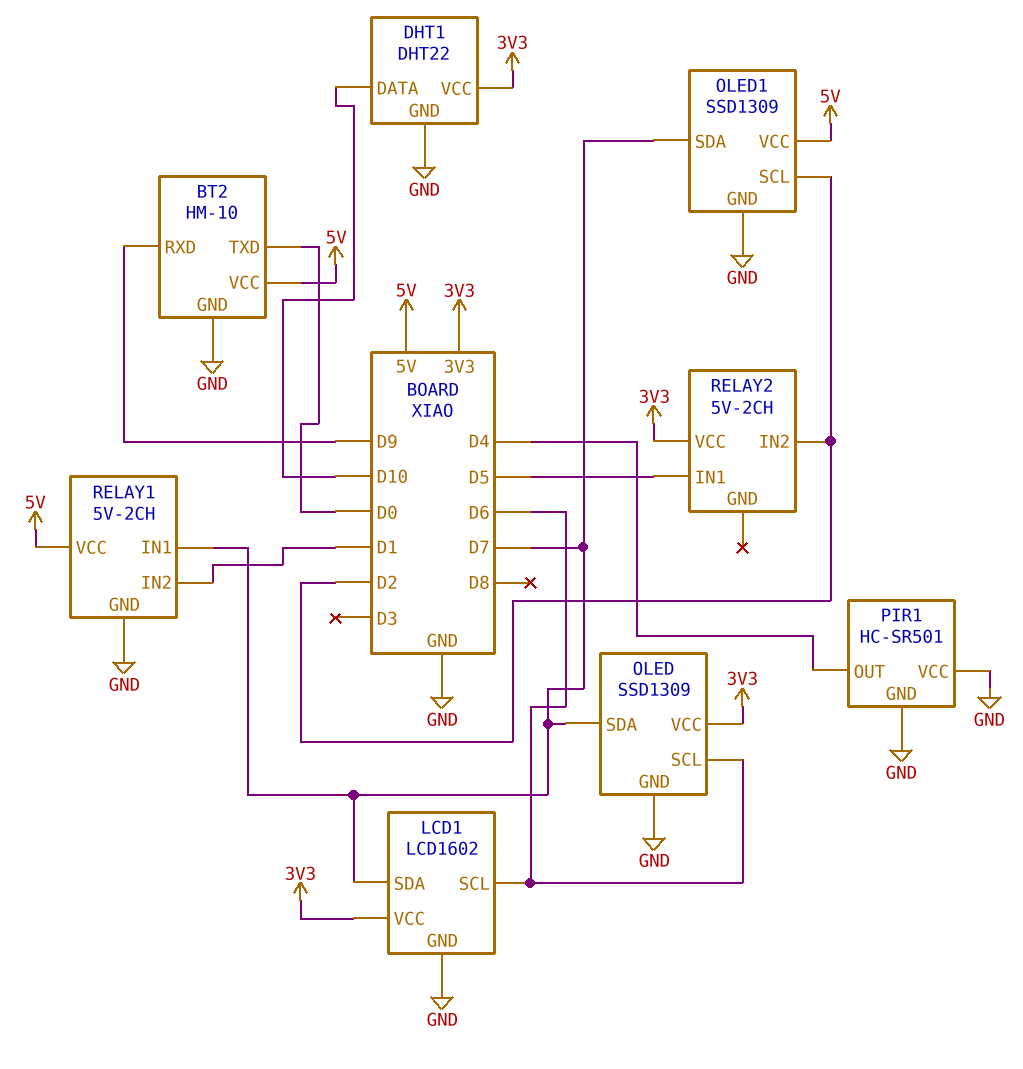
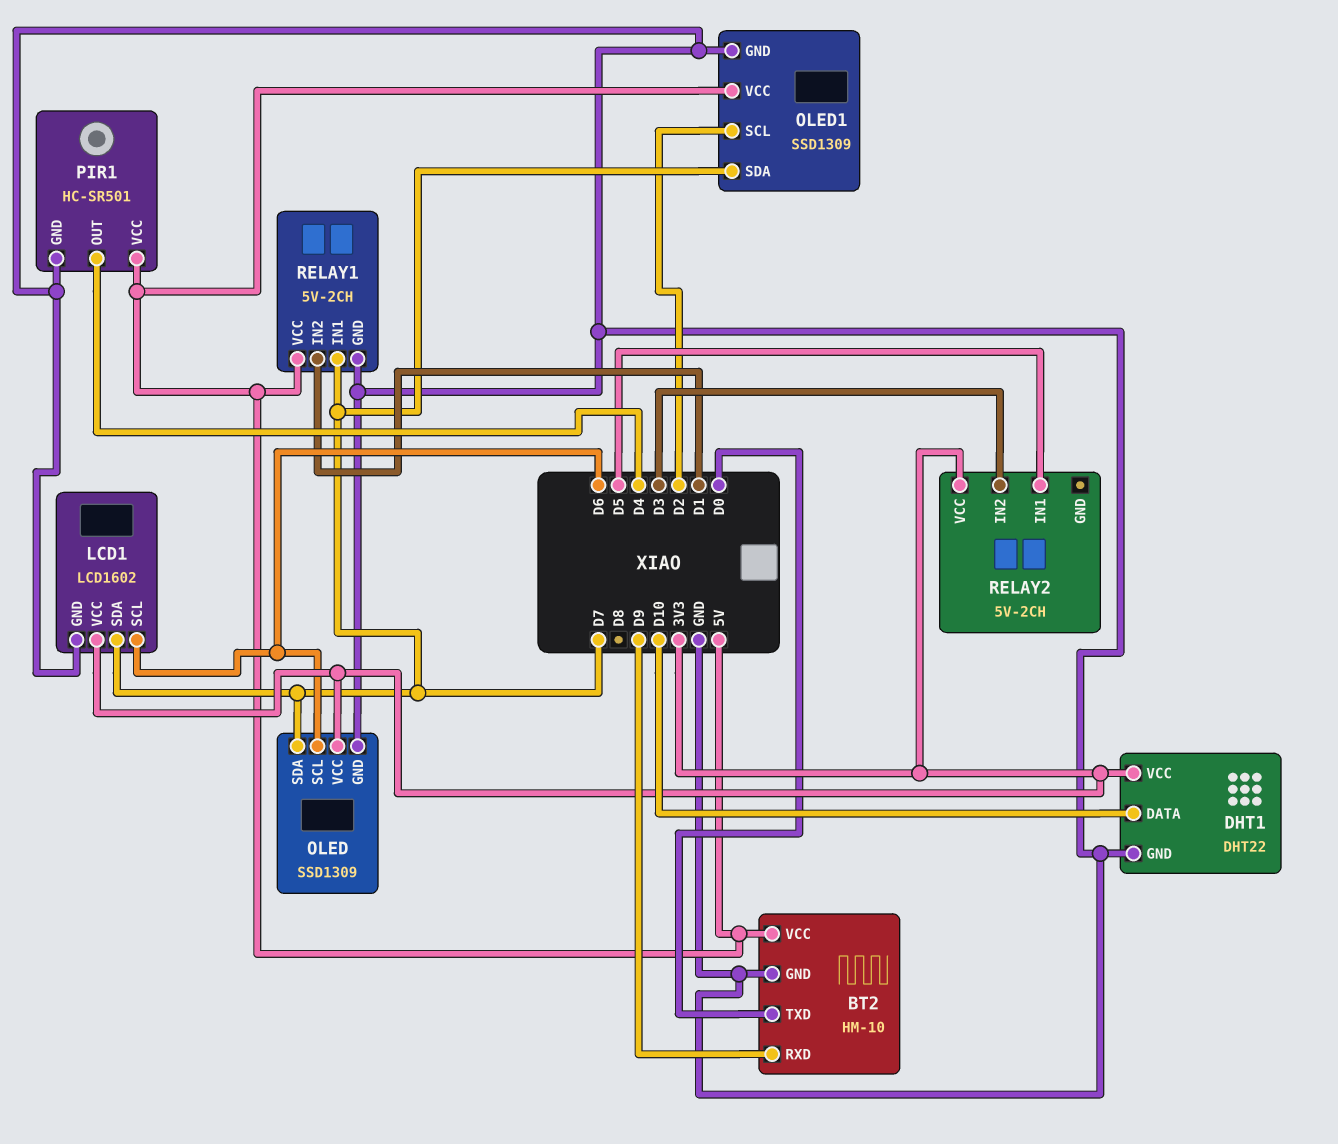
PIR1 pin VCC: GND -> 5V
RELAY2 pin IN2: D2 -> D3

